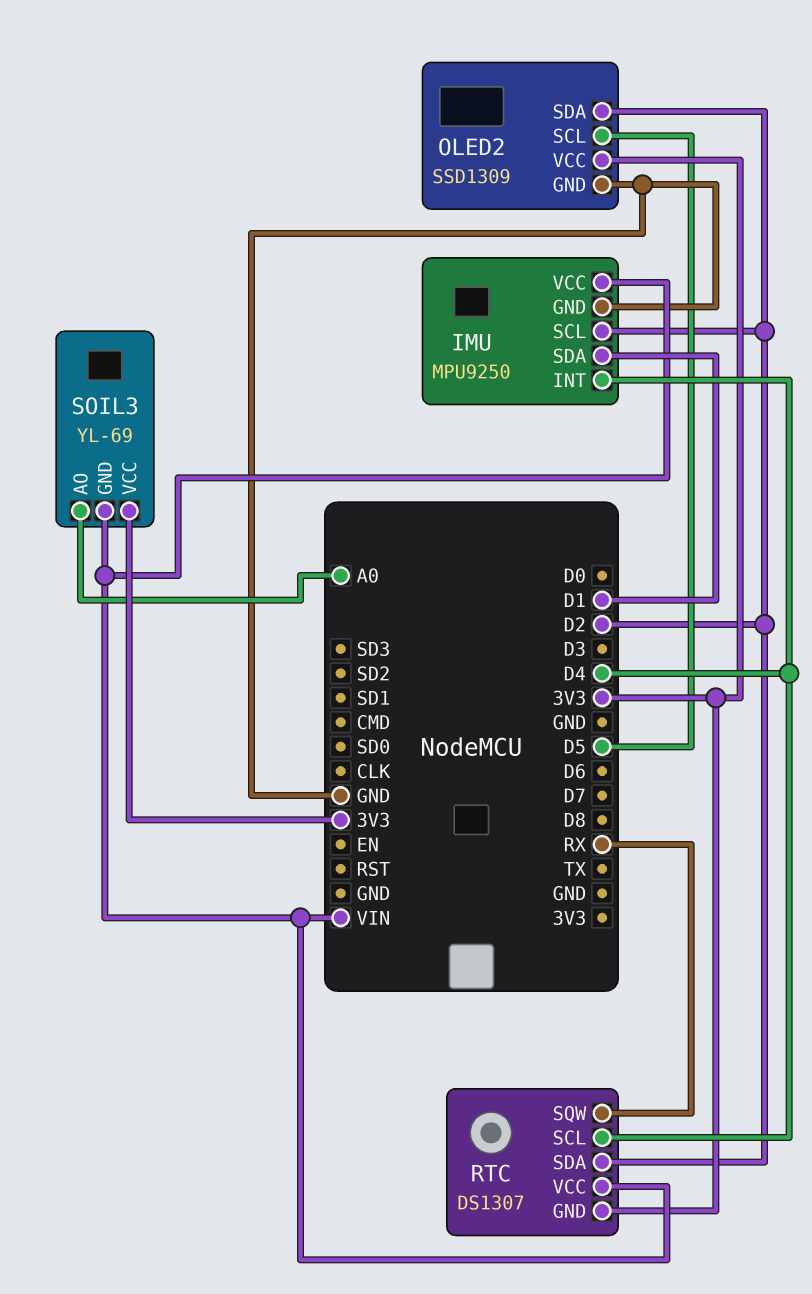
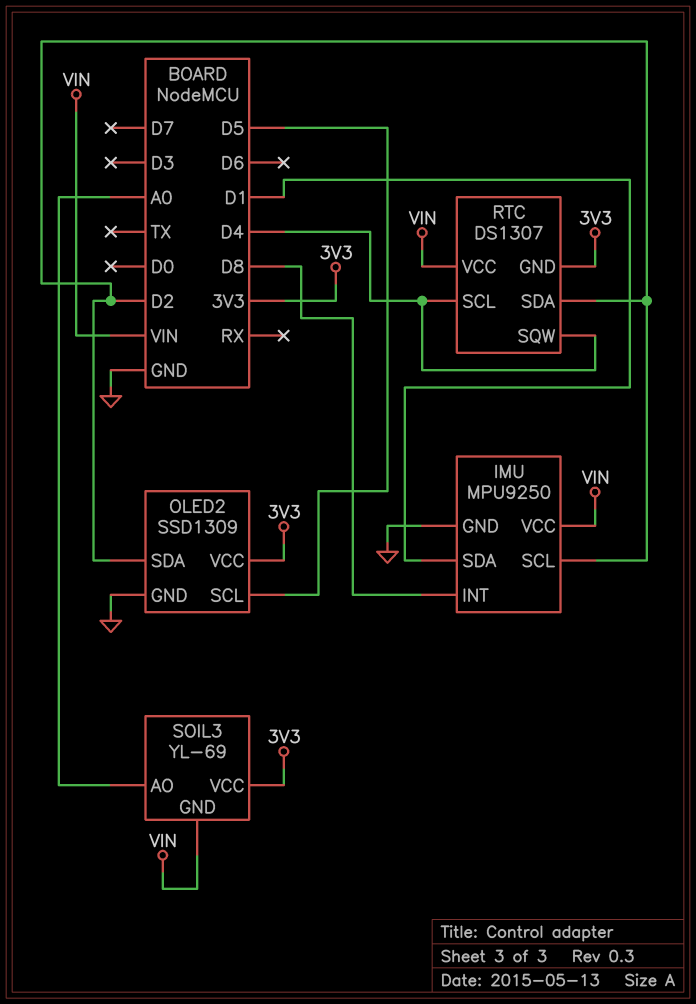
IMU pin INT: D4 -> D8
RTC pin SQW: RX -> D4

